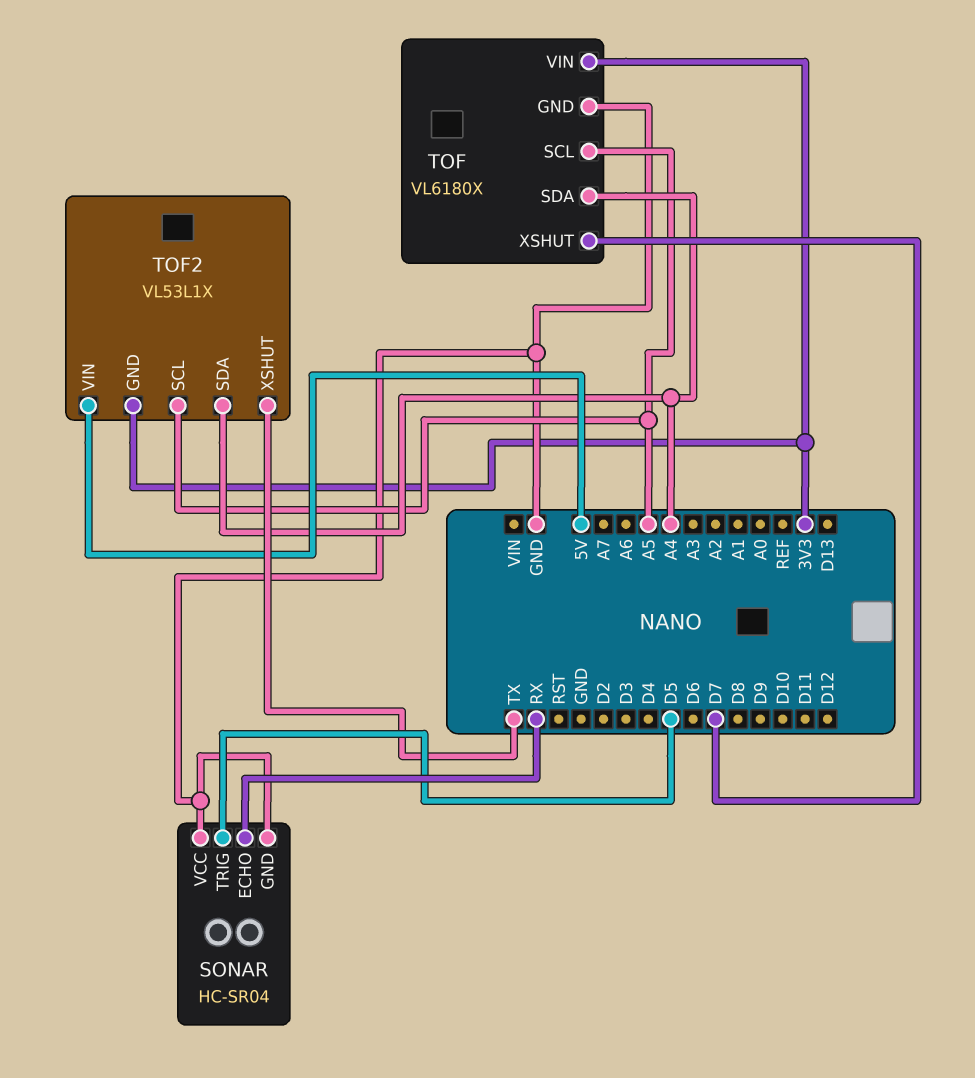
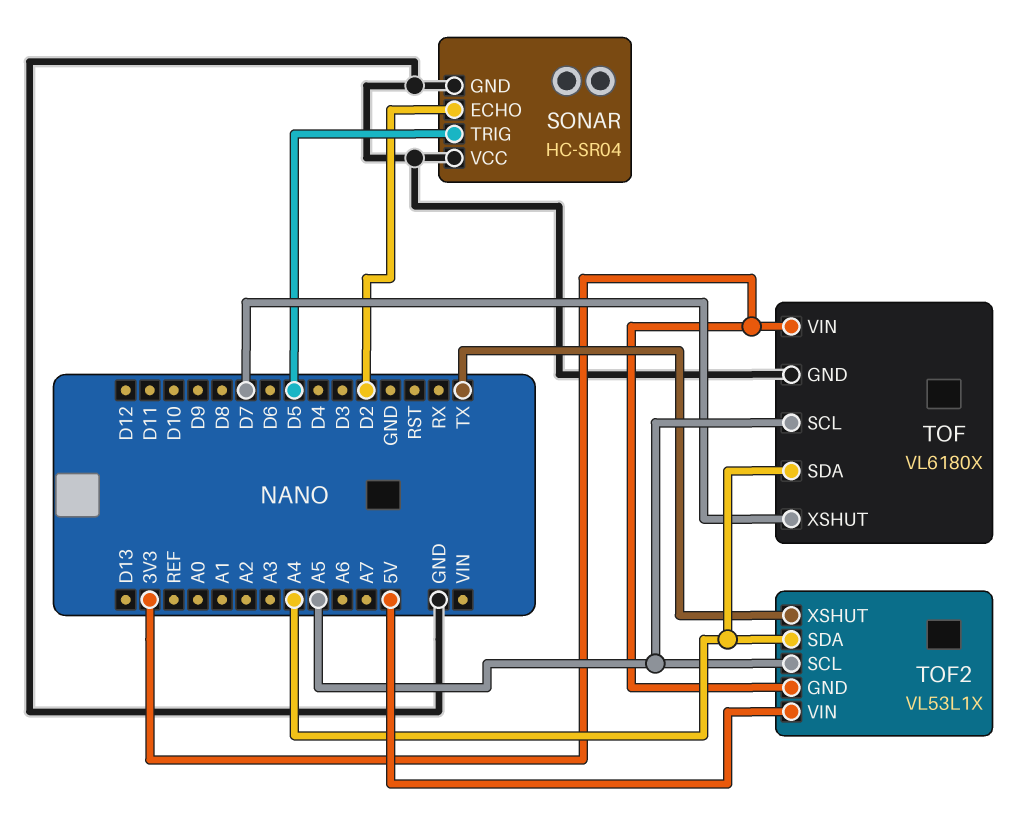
SONAR pin ECHO: RX -> D2

